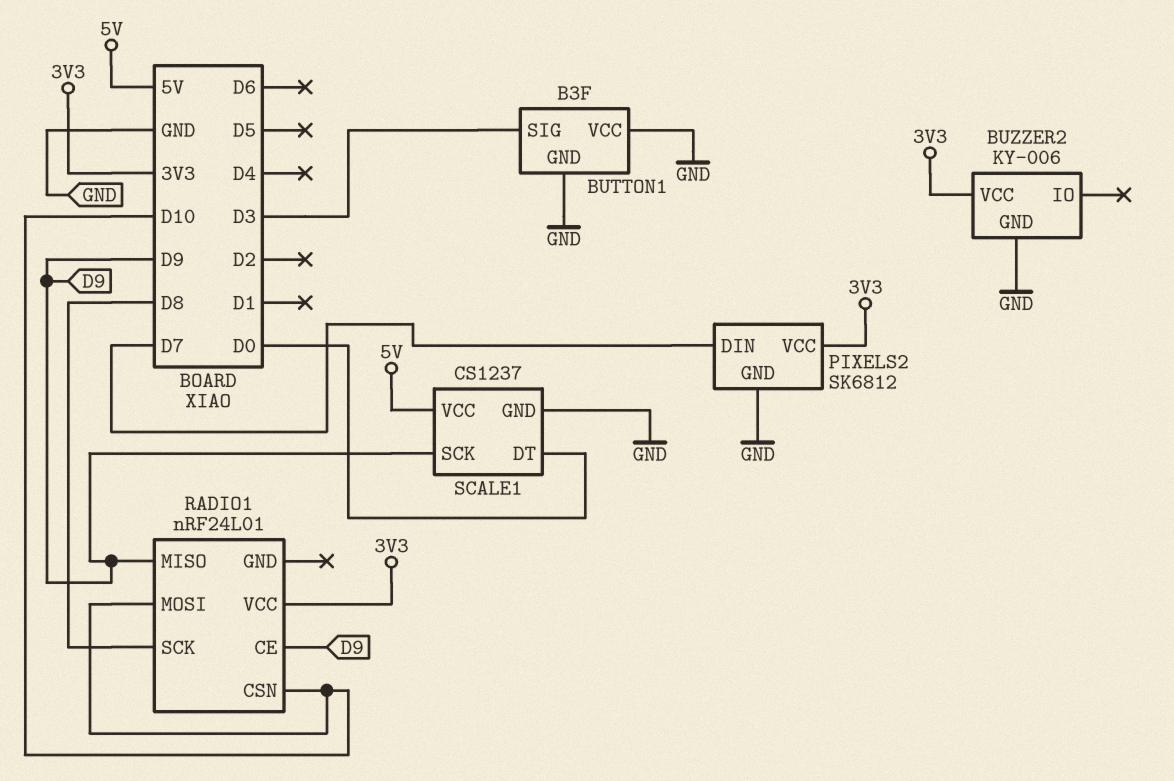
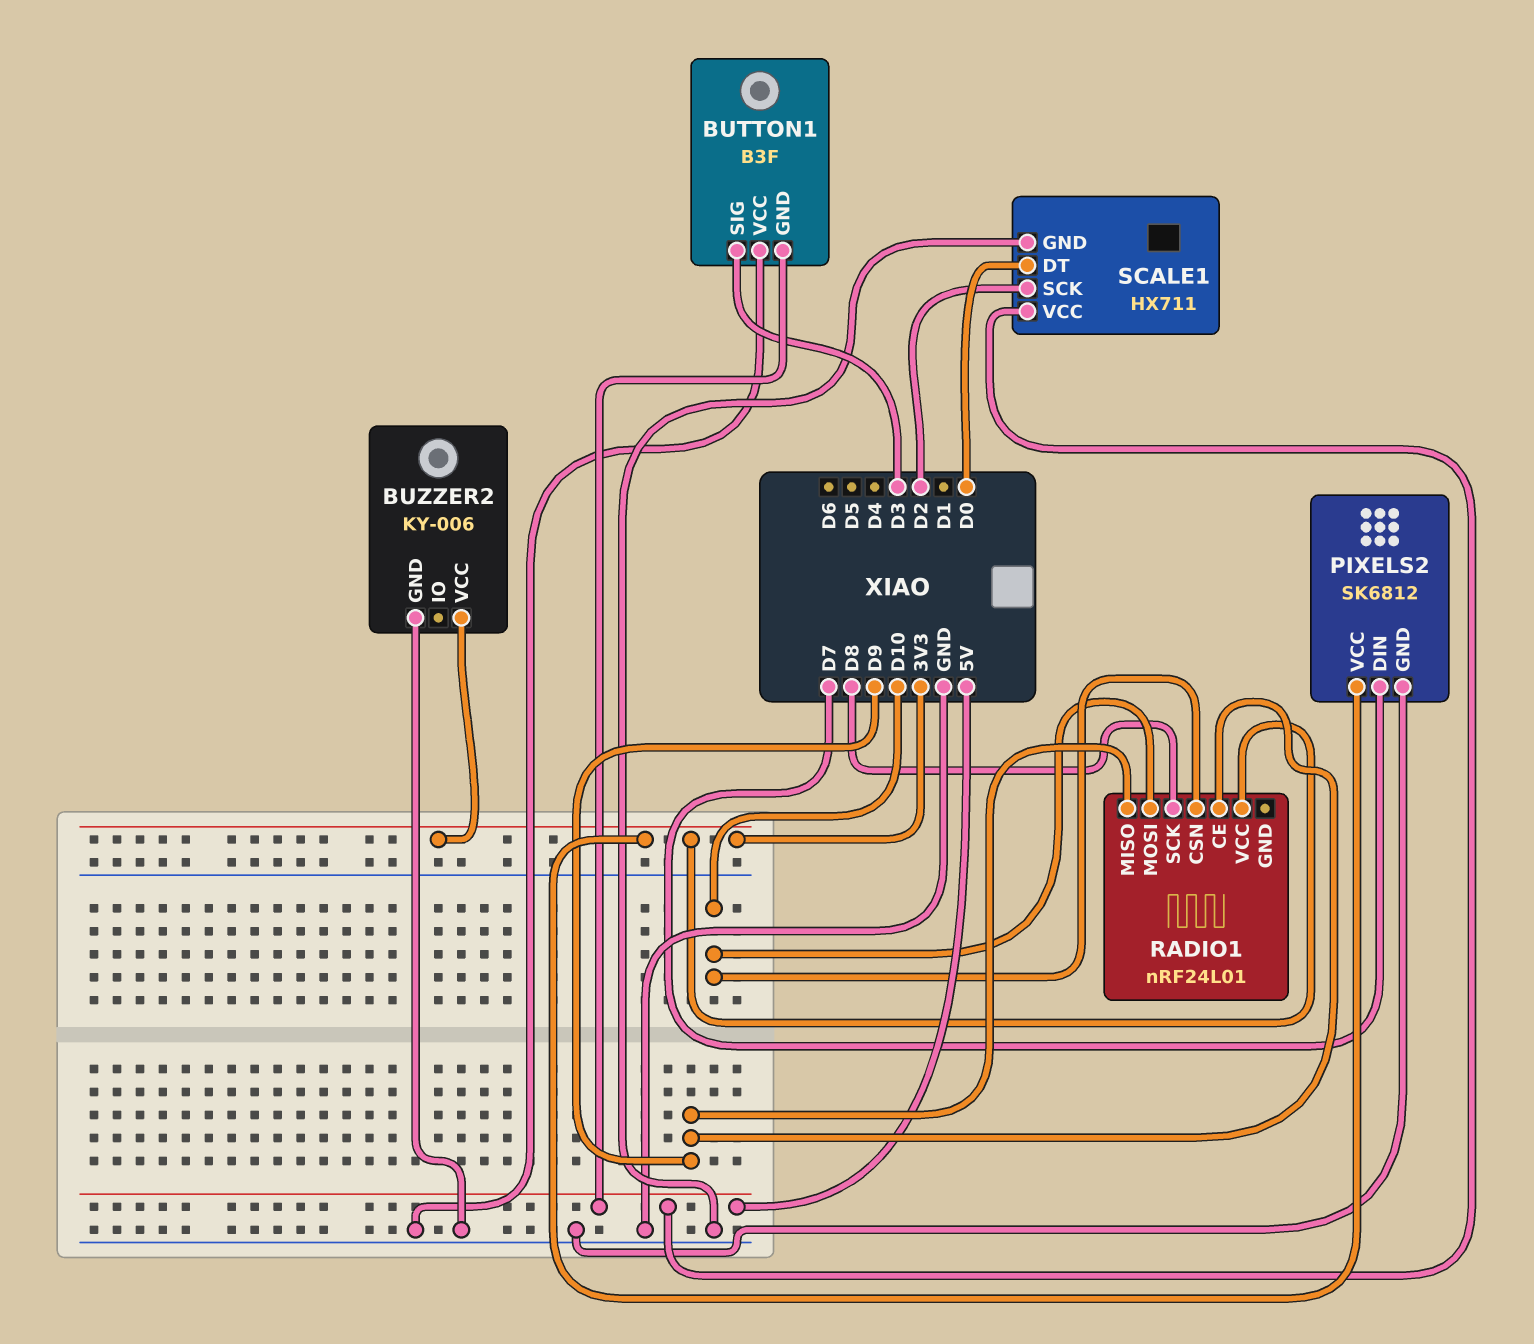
BUTTON1 pin GND: GND -> 5V
SCALE1: CS1237 -> HX711
SCALE1 pin SCK: D9 -> D2

